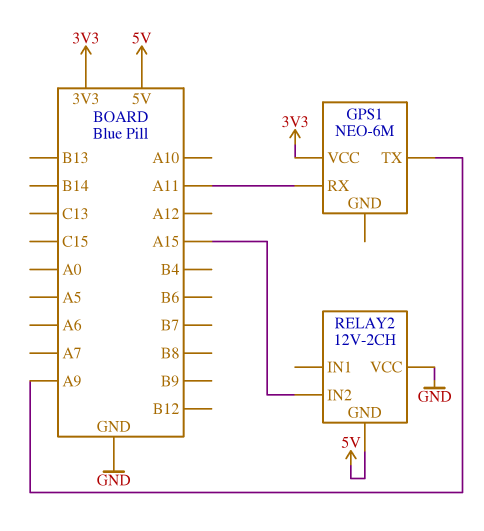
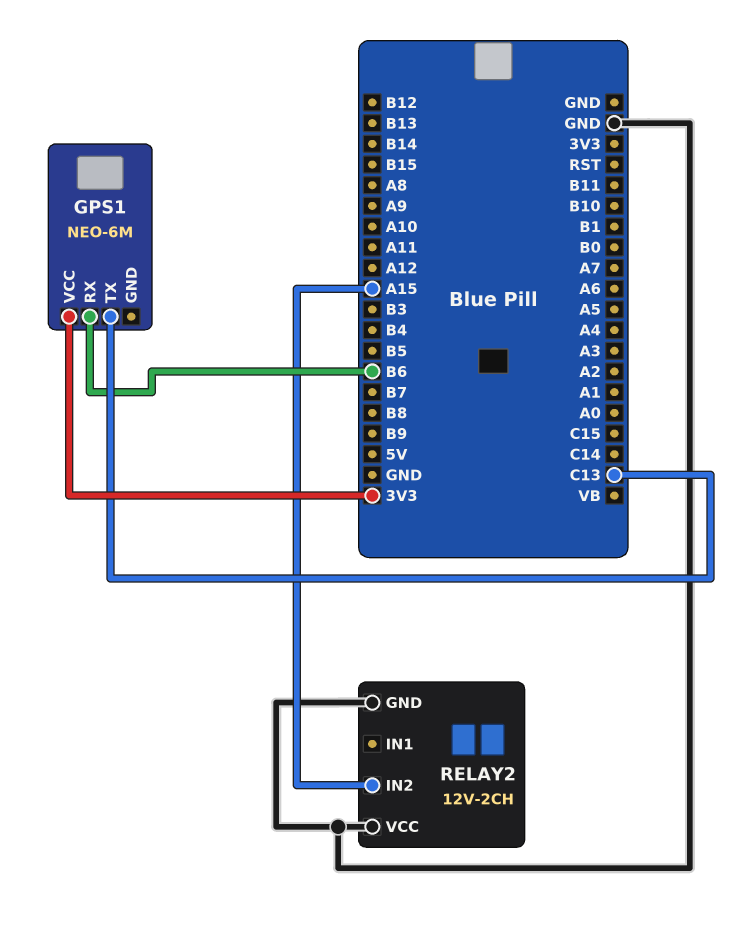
GPS1 pin RX: A11 -> B6
GPS1 pin TX: A9 -> C13
RELAY2 pin GND: 5V -> GND

